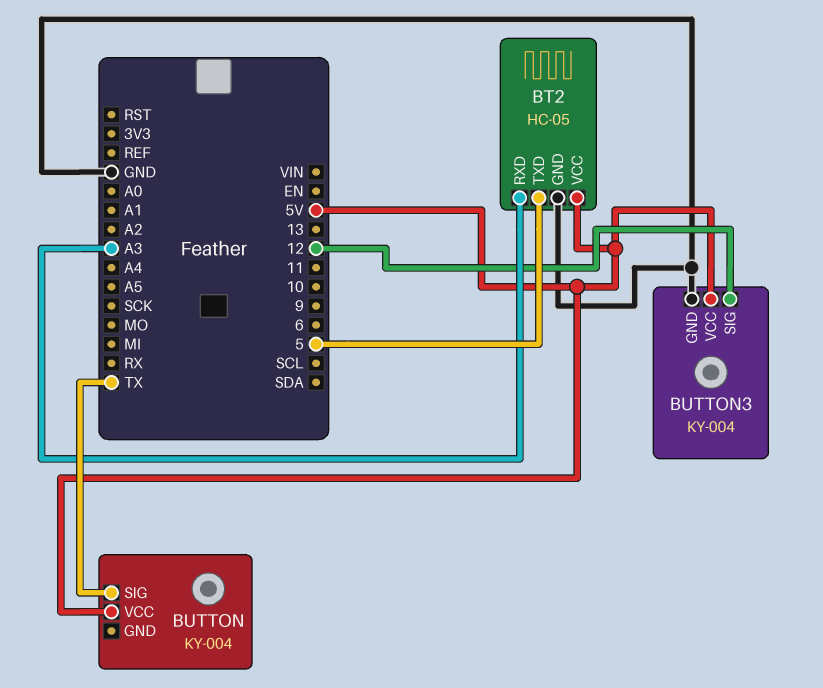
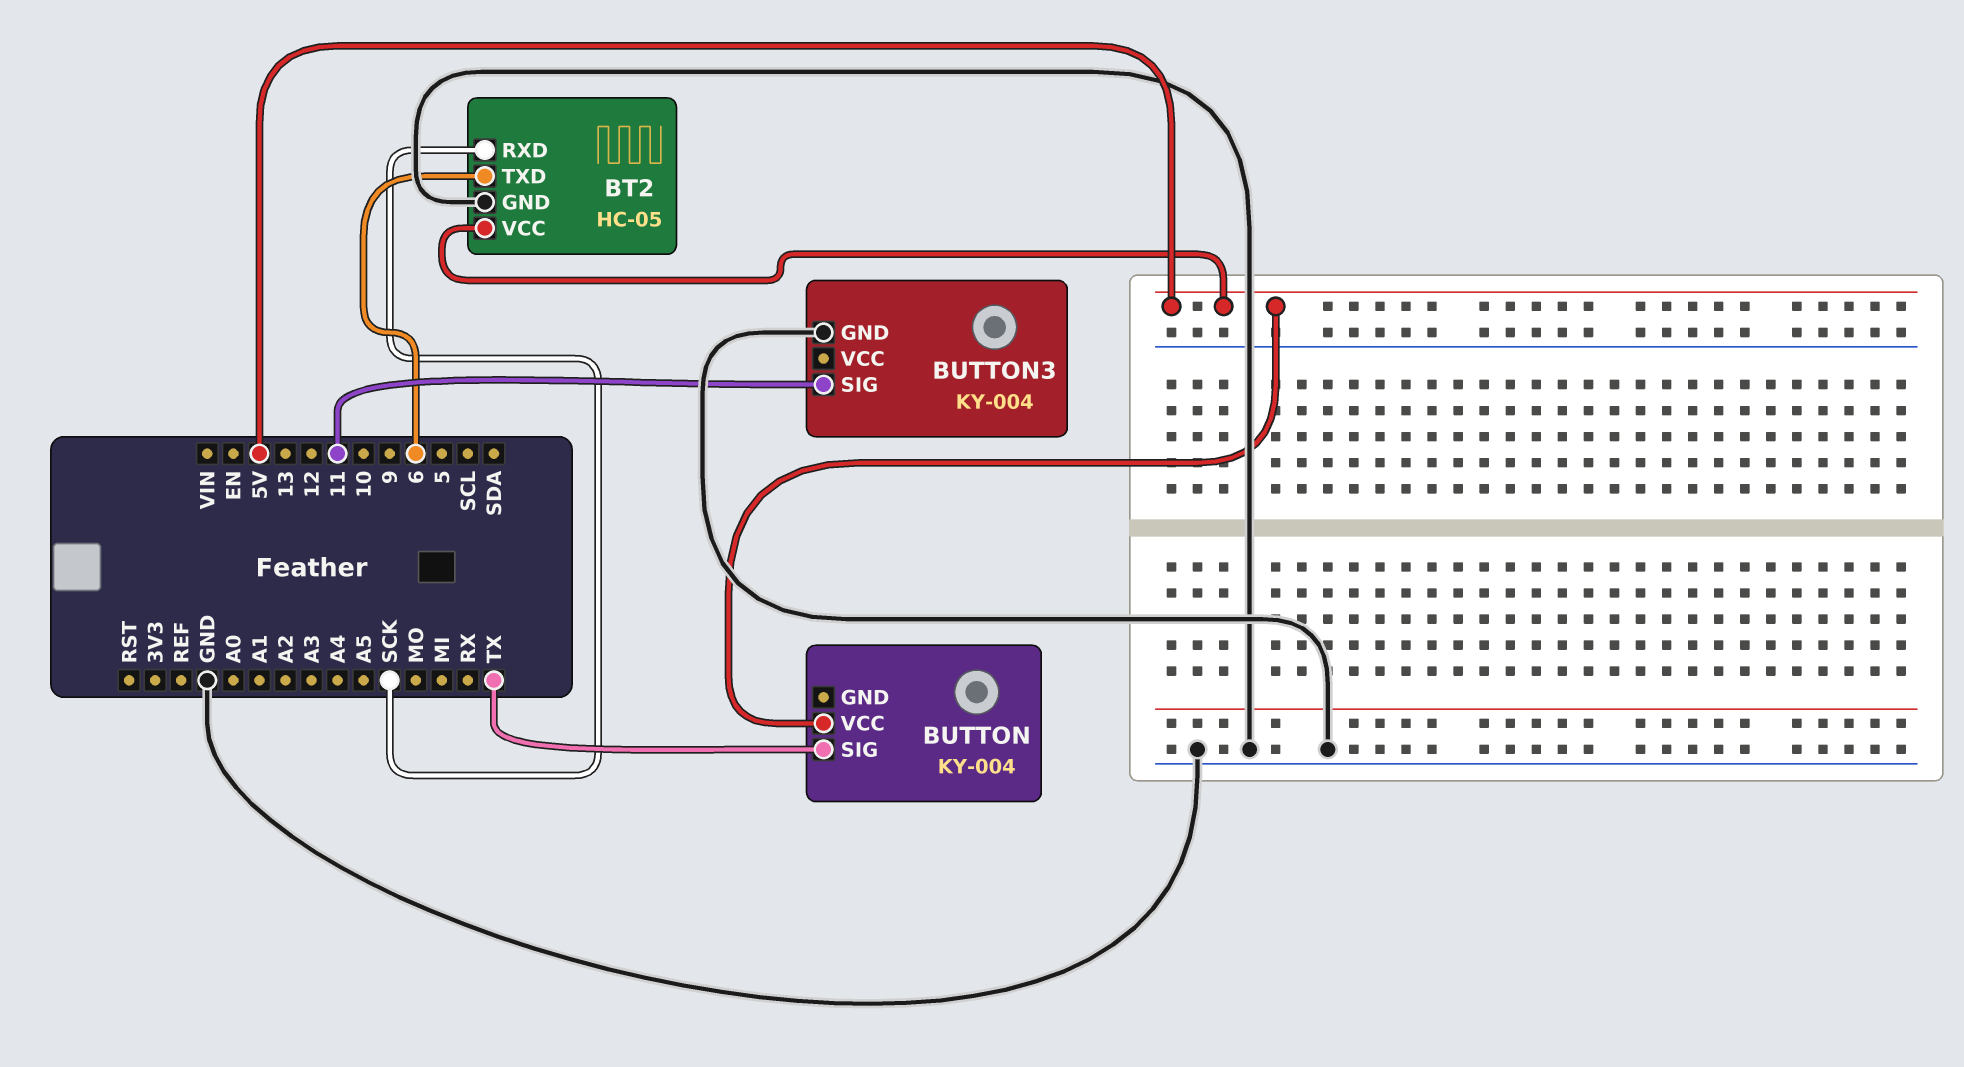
BT2 pin RXD: A3 -> SCK
BT2 pin TXD: 5 -> 6
BUTTON3 pin SIG: 12 -> 11
BUTTON3 pin VCC: 5V -> none

